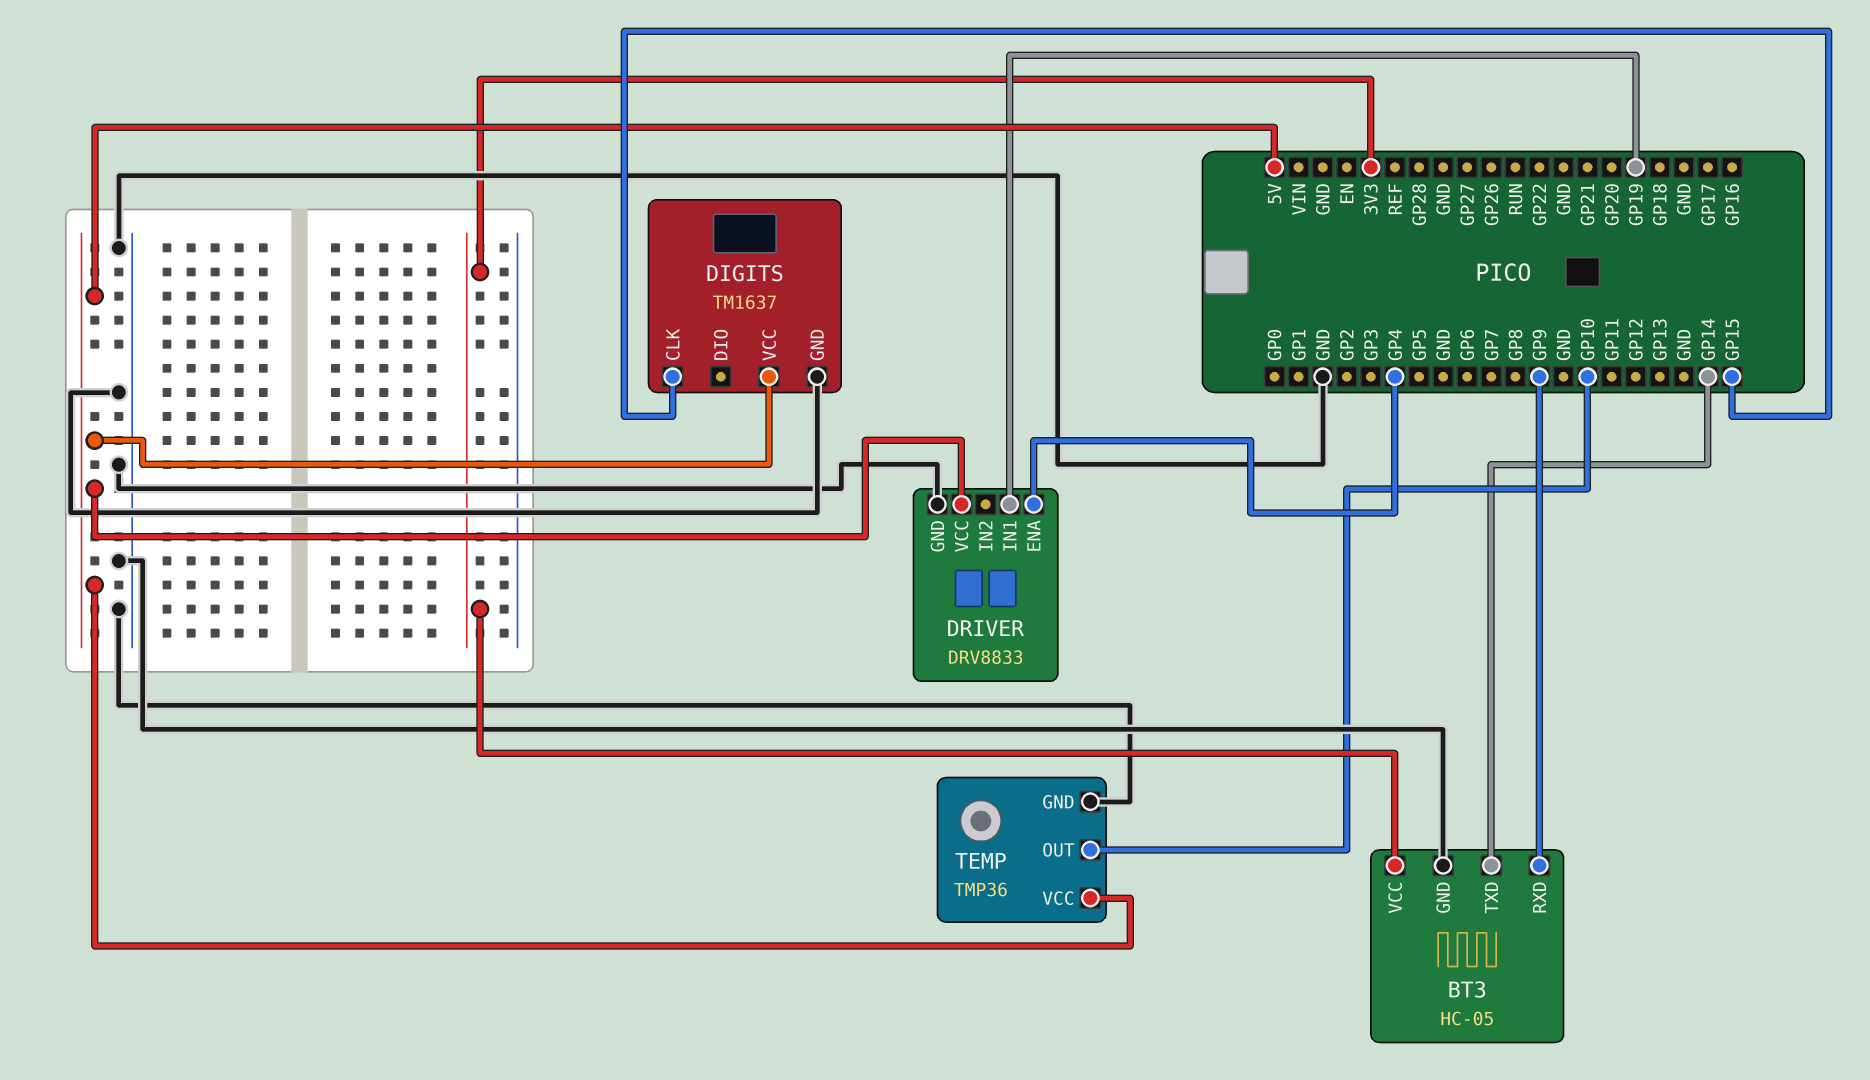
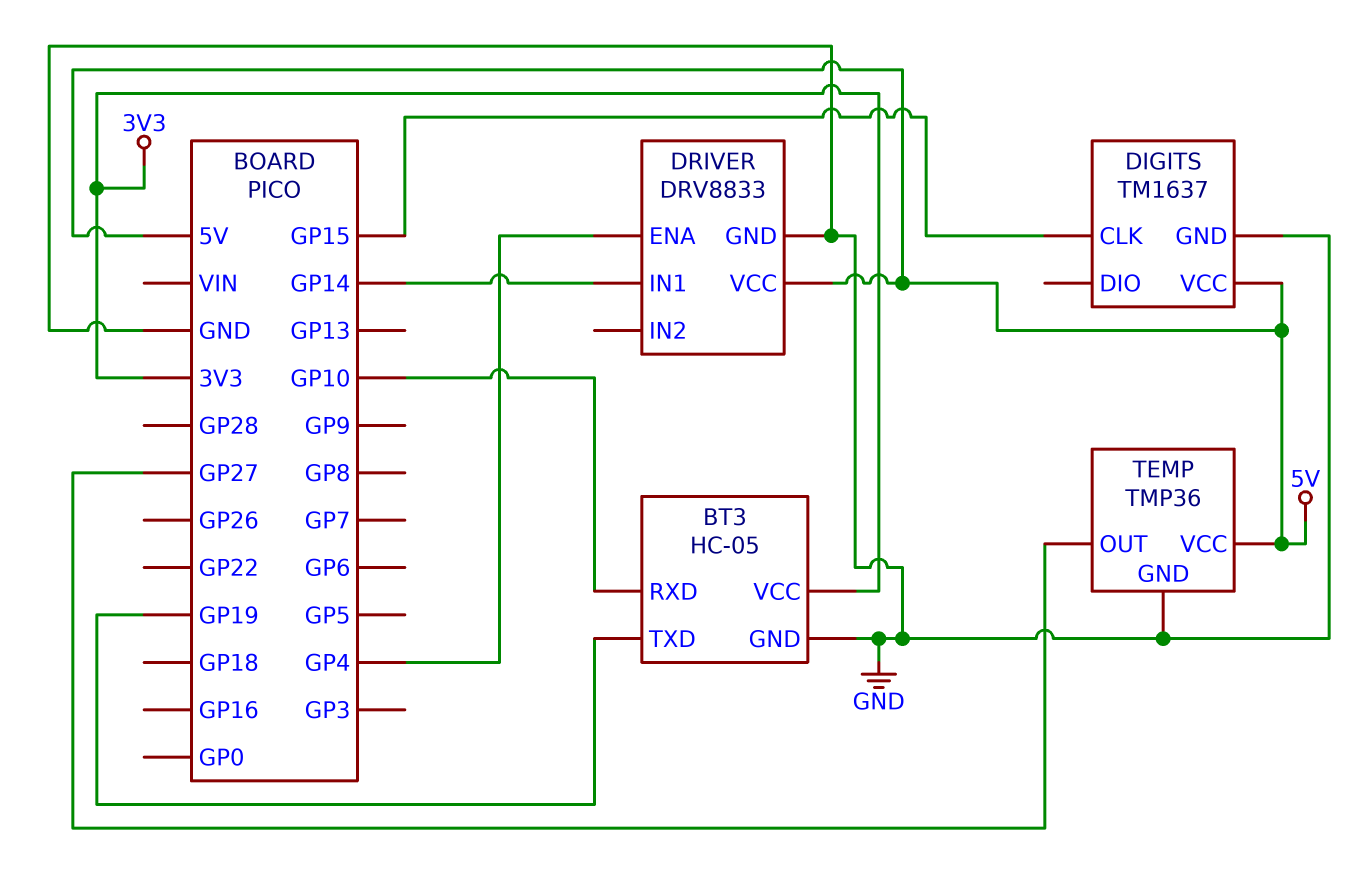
BT3 pin RXD: GP9 -> GP10
BT3 pin TXD: GP14 -> GP19
DRIVER pin IN1: GP19 -> GP14
TEMP pin OUT: GP10 -> GP27

